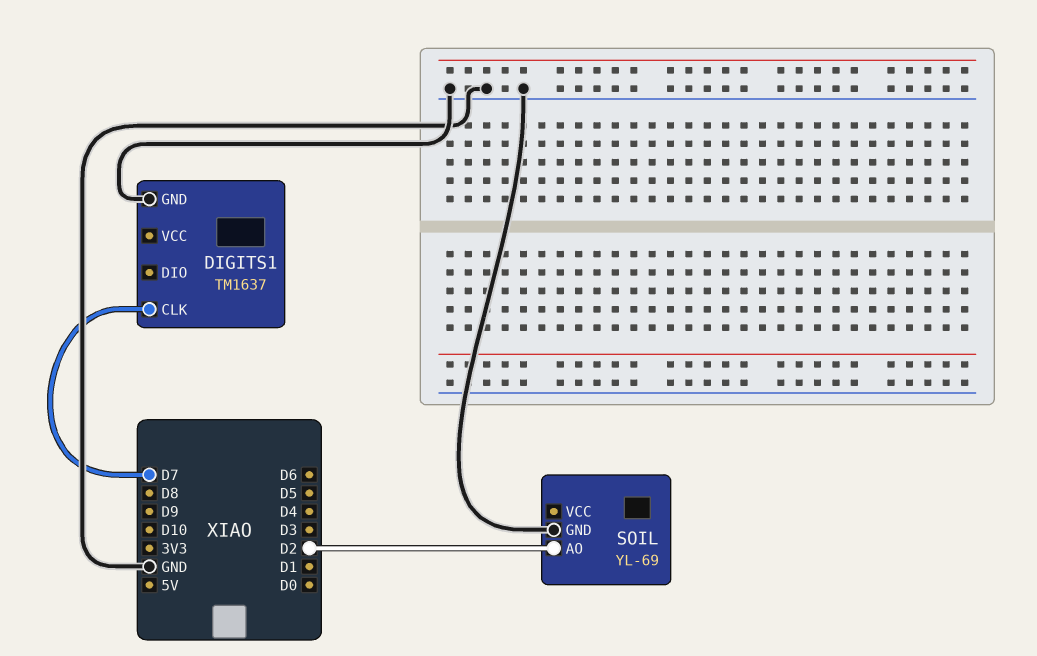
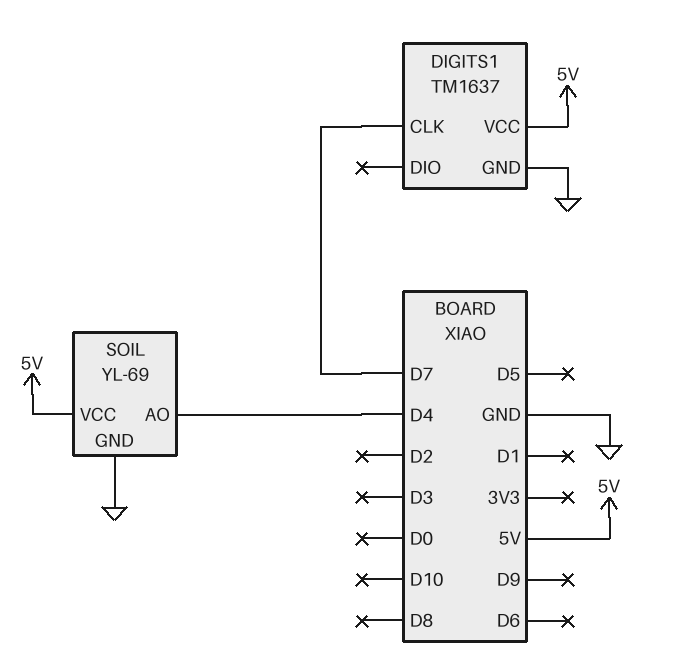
DIGITS1 pin VCC: none -> 5V
SOIL pin AO: D2 -> D4
SOIL pin VCC: none -> 5V

